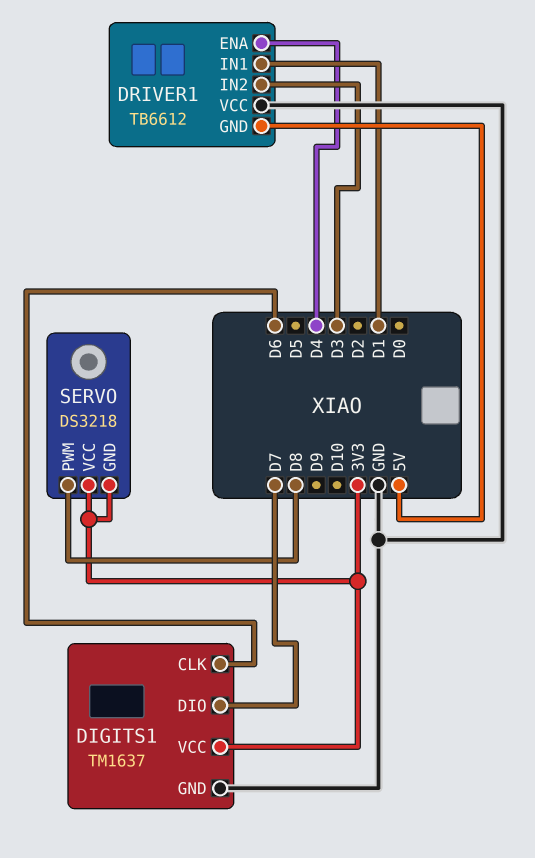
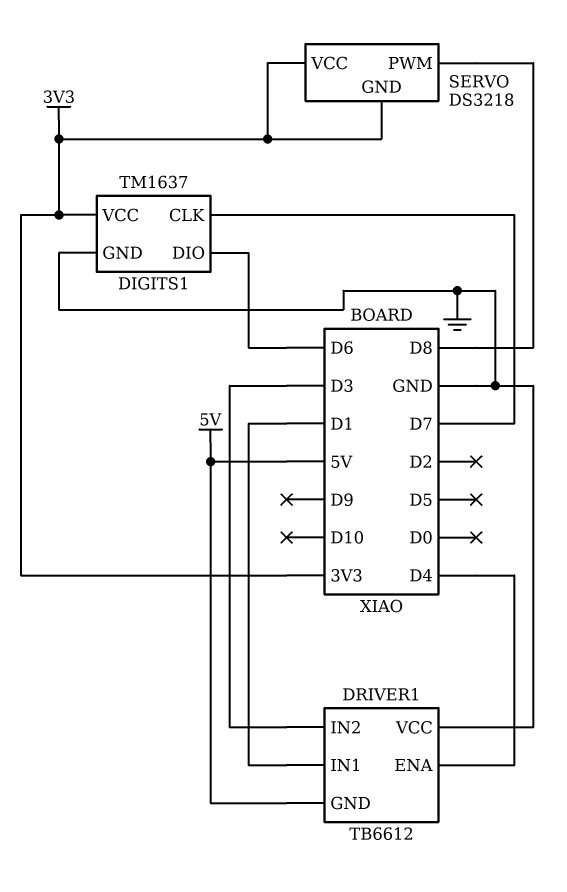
DIGITS1 pin CLK: D6 -> D7
DIGITS1 pin DIO: D7 -> D6

